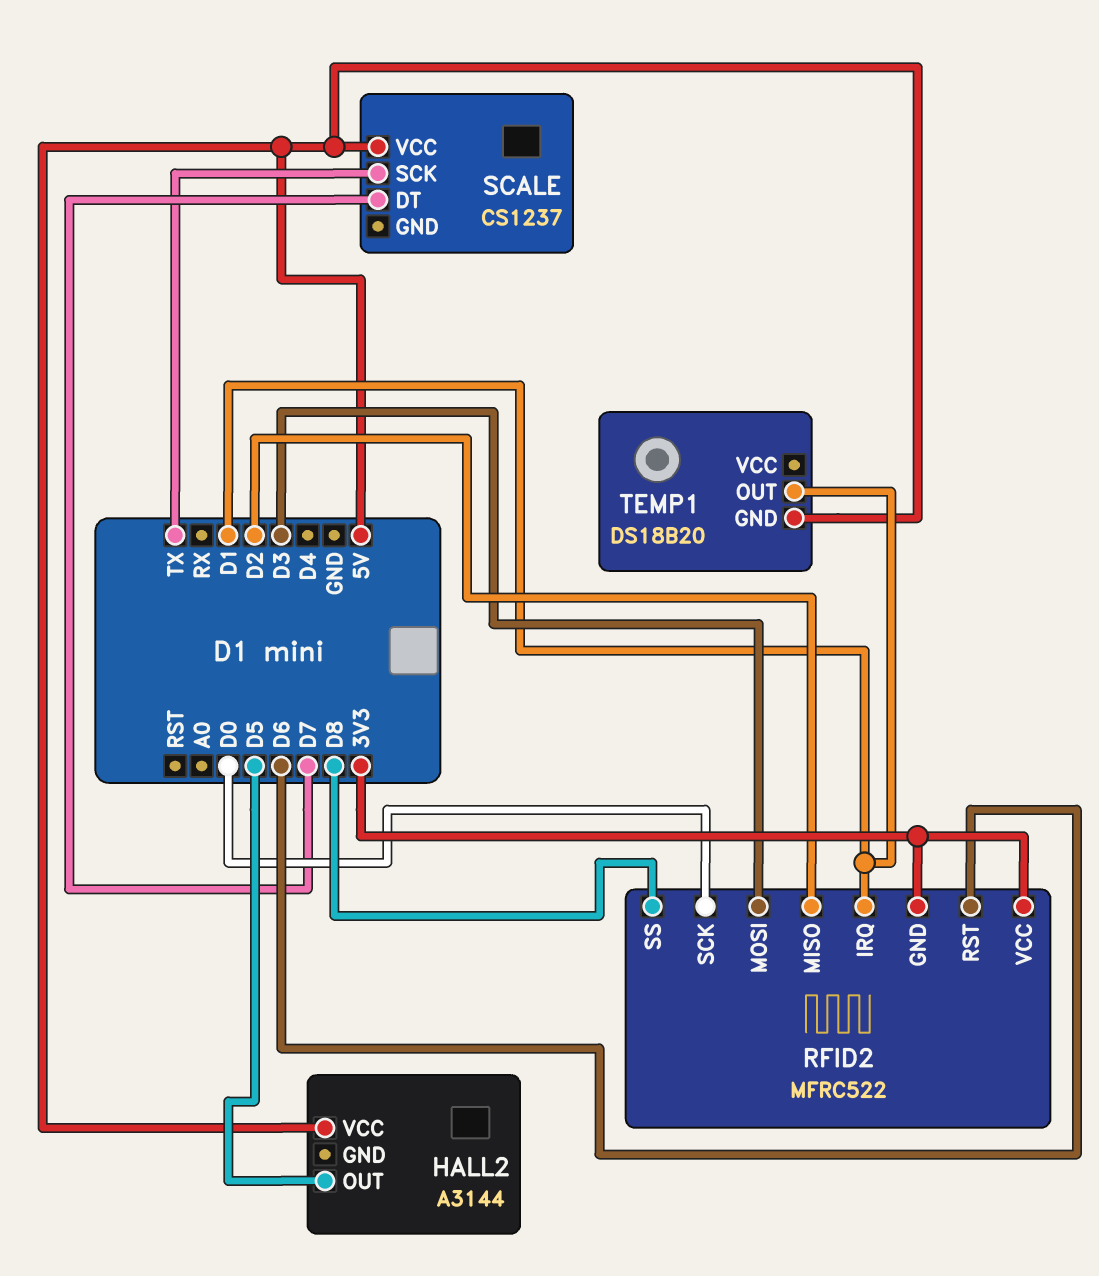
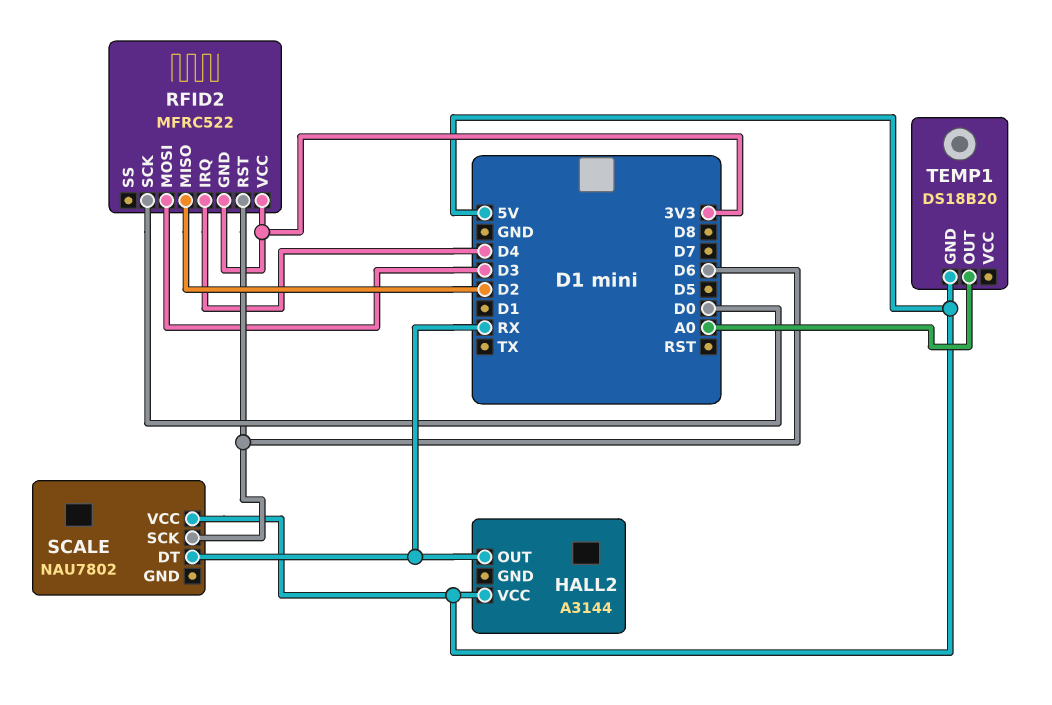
HALL2 pin OUT: D5 -> RX
RFID2 pin IRQ: D1 -> D4
RFID2 pin SS: D8 -> none
SCALE: CS1237 -> NAU7802
SCALE pin DT: D7 -> RX
SCALE pin SCK: TX -> D6
TEMP1 pin OUT: D1 -> A0

